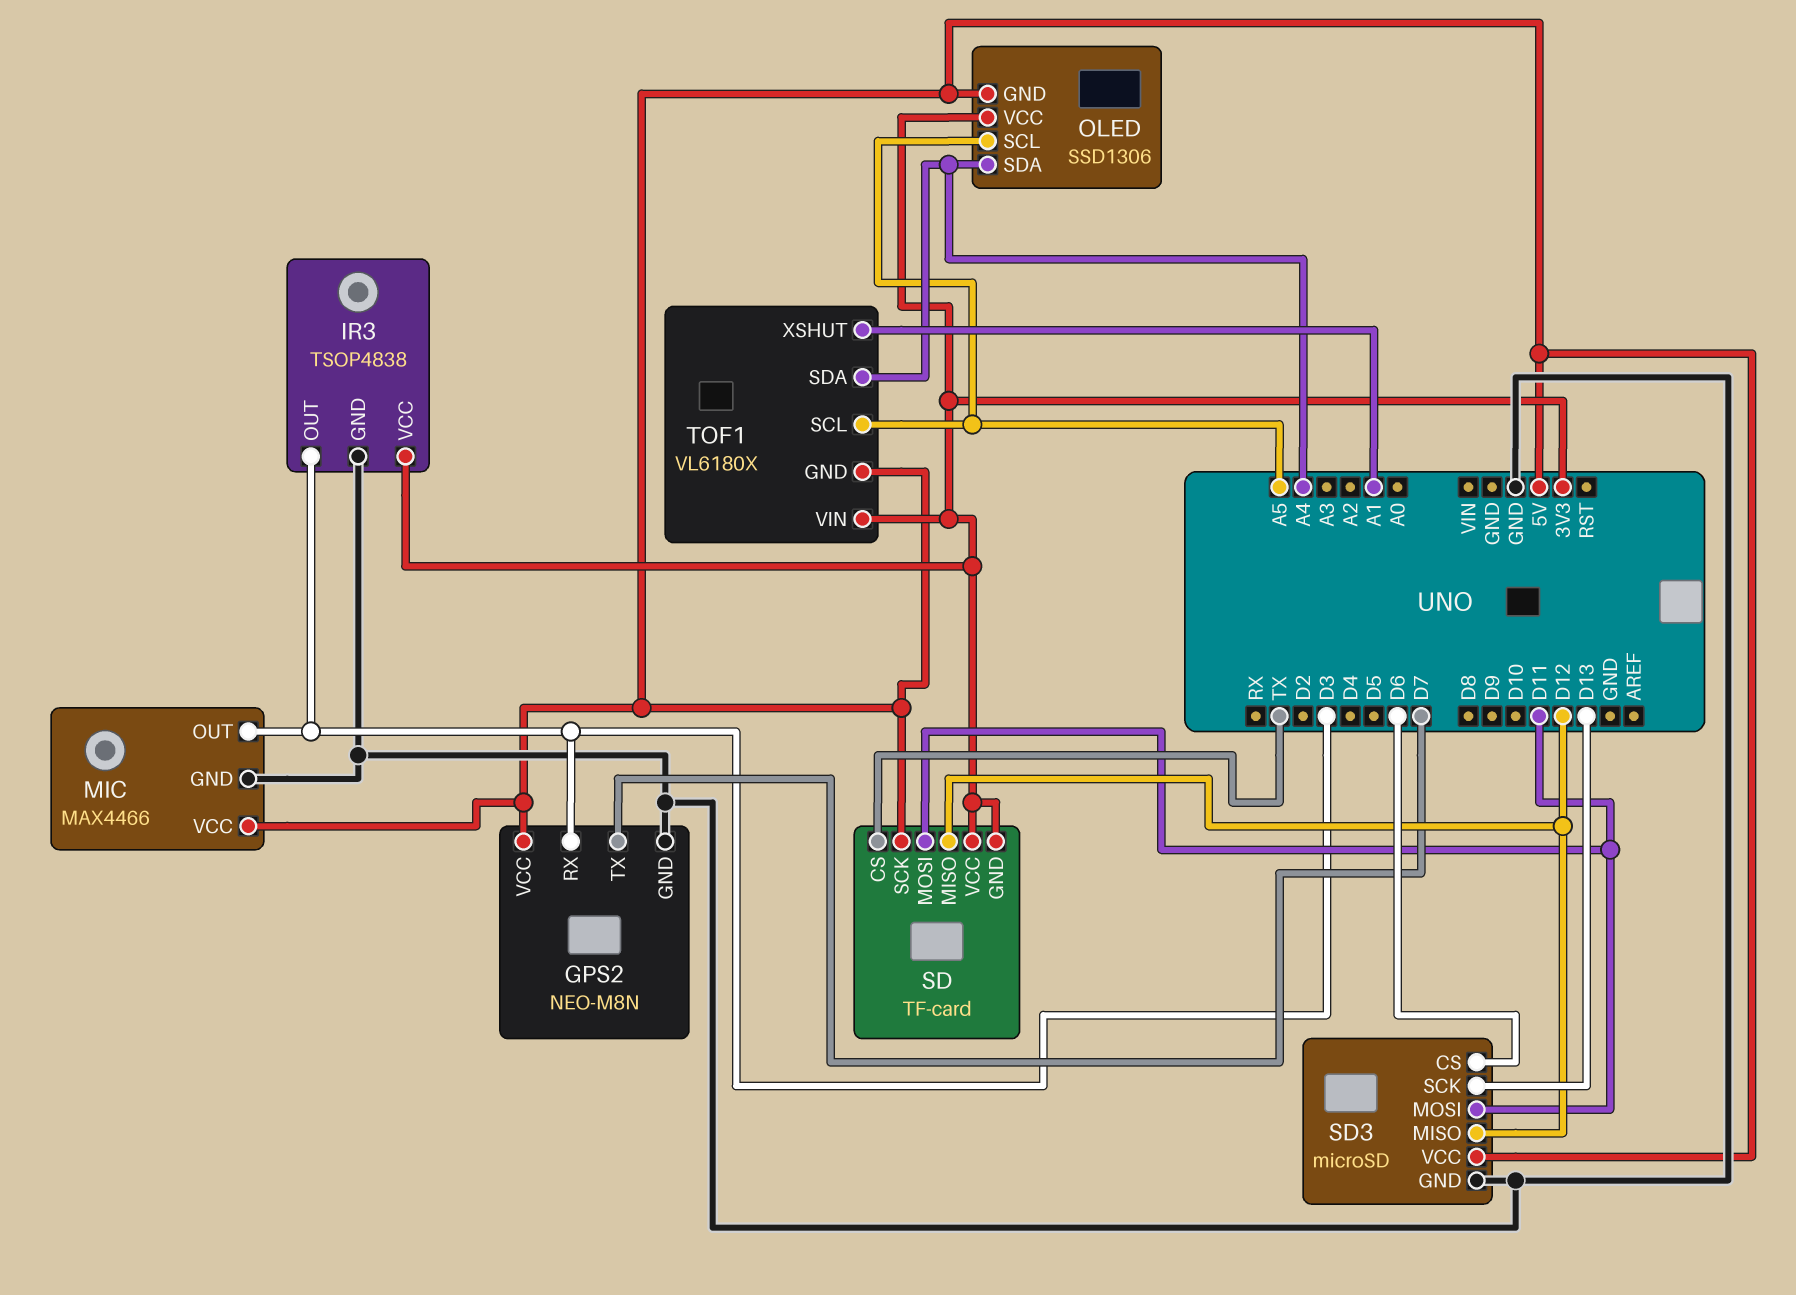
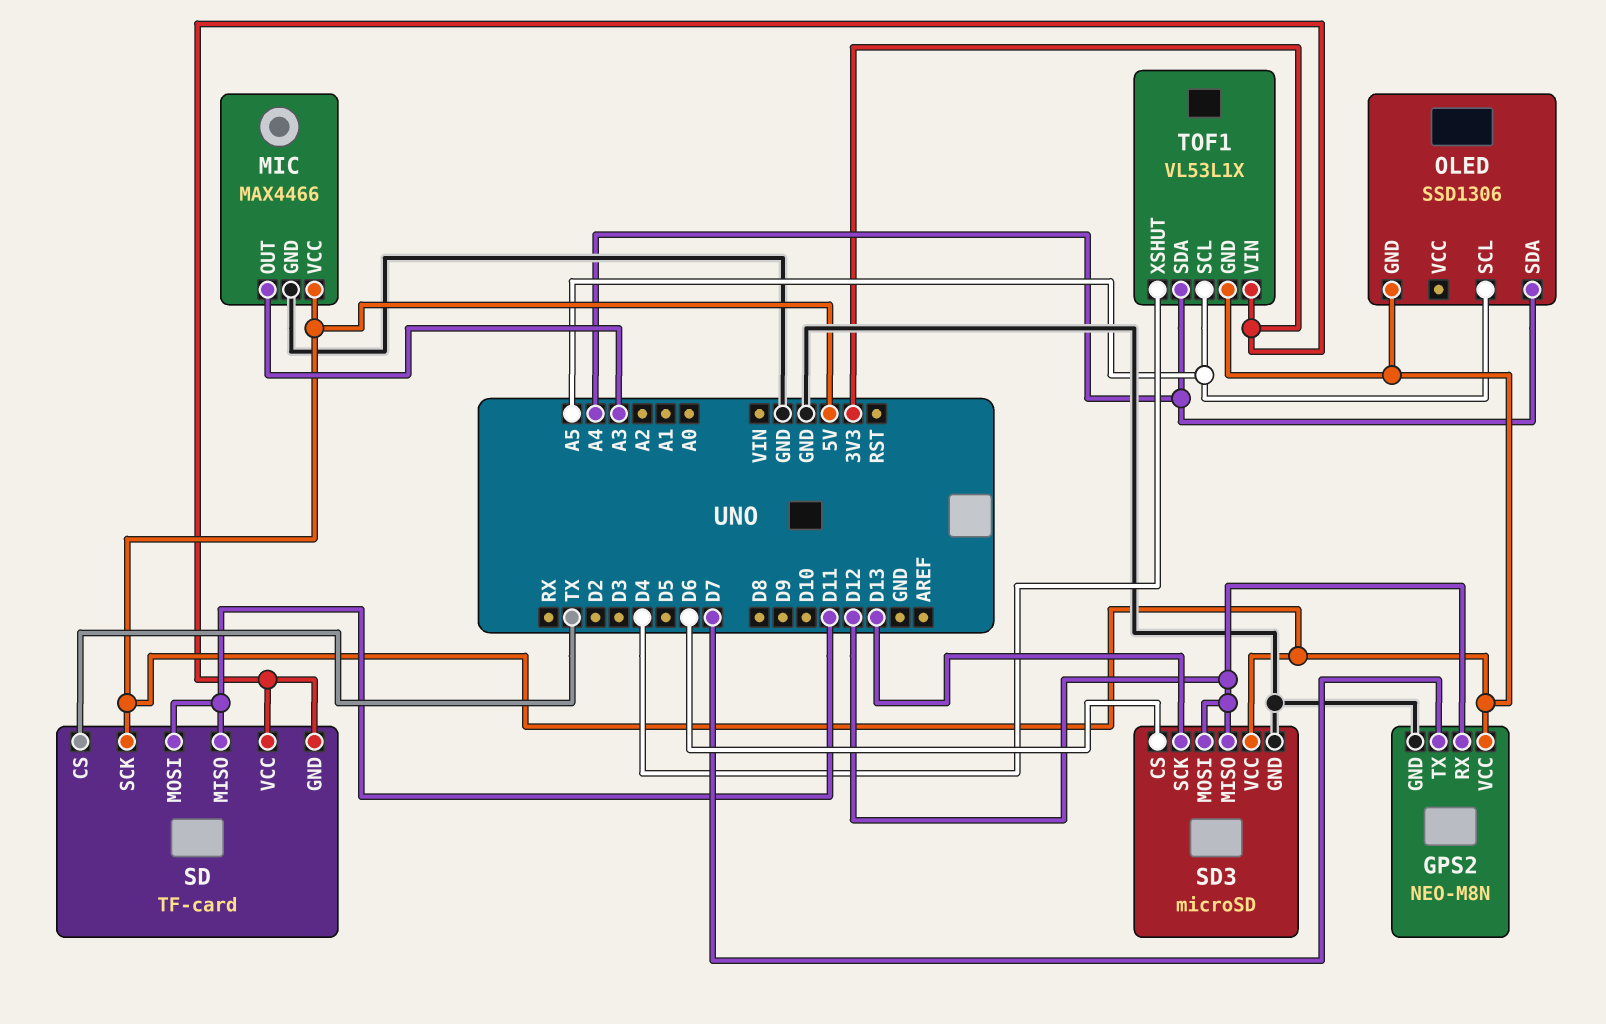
GPS2 pin RX: D3 -> D12
IR3: TSOP4838 -> none
IR3 pin GND: GND -> none
IR3 pin OUT: D3 -> none
IR3 pin VCC: 3V3 -> none
MIC pin OUT: D3 -> A3
OLED pin VCC: 3V3 -> none
SD pin MISO: D12 -> D11
SD3 pin MOSI: D11 -> D12
TOF1: VL6180X -> VL53L1X
TOF1 pin XSHUT: A1 -> D4

